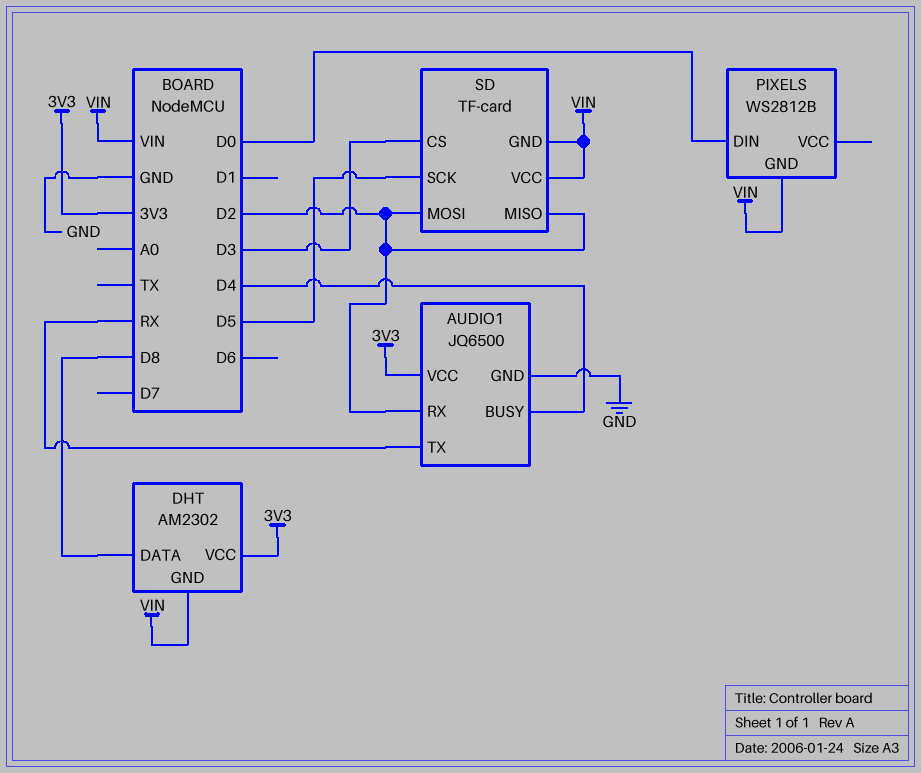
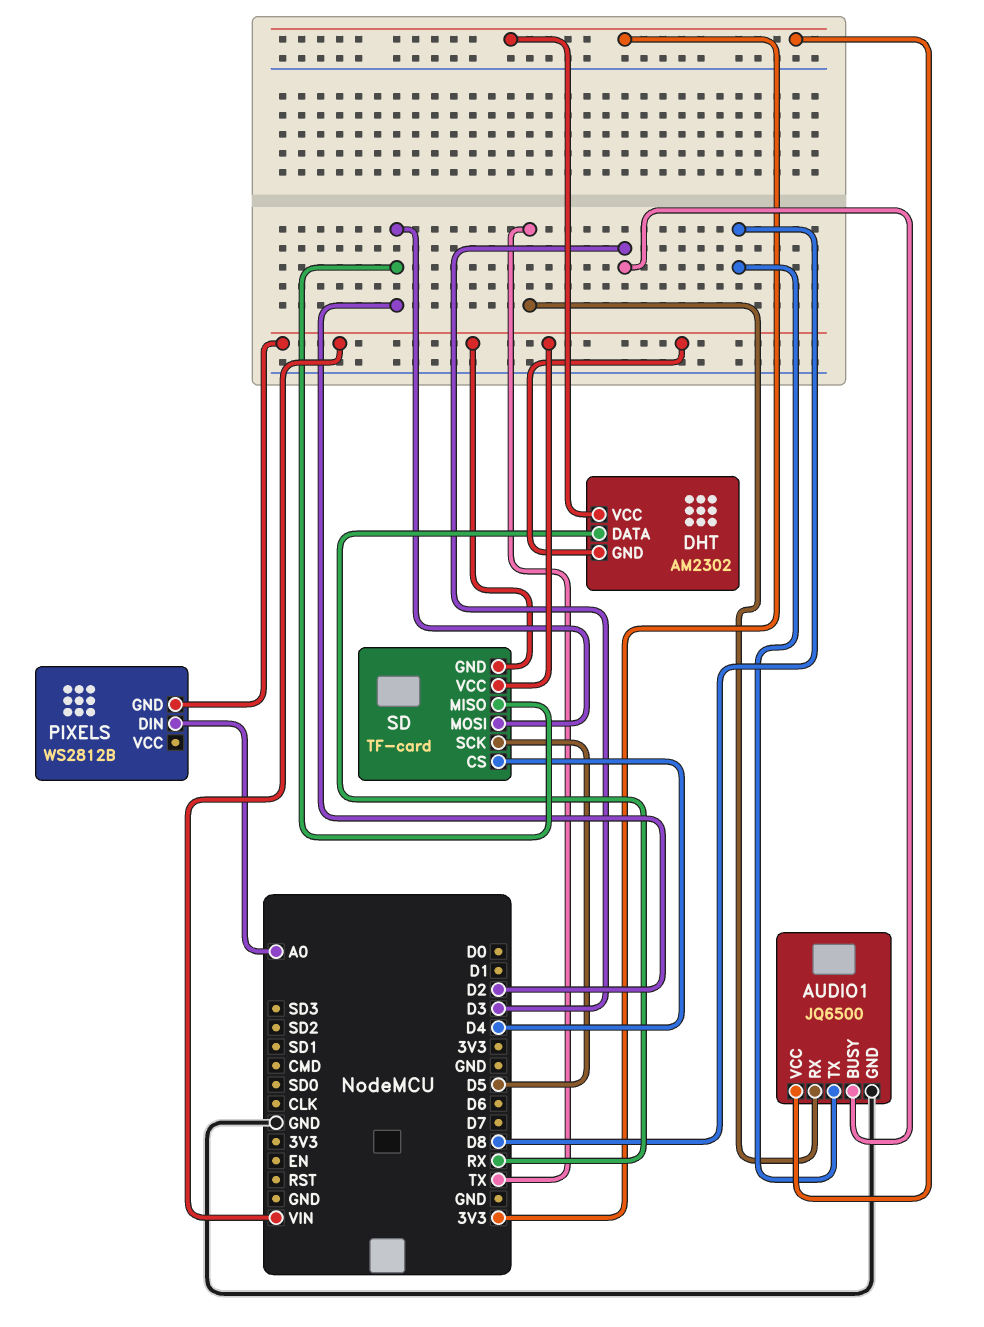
AUDIO1 pin BUSY: D4 -> D3
AUDIO1 pin RX: D2 -> TX
AUDIO1 pin TX: RX -> D8
DHT pin DATA: D8 -> RX
PIXELS pin DIN: D0 -> A0
SD pin CS: D3 -> D4

